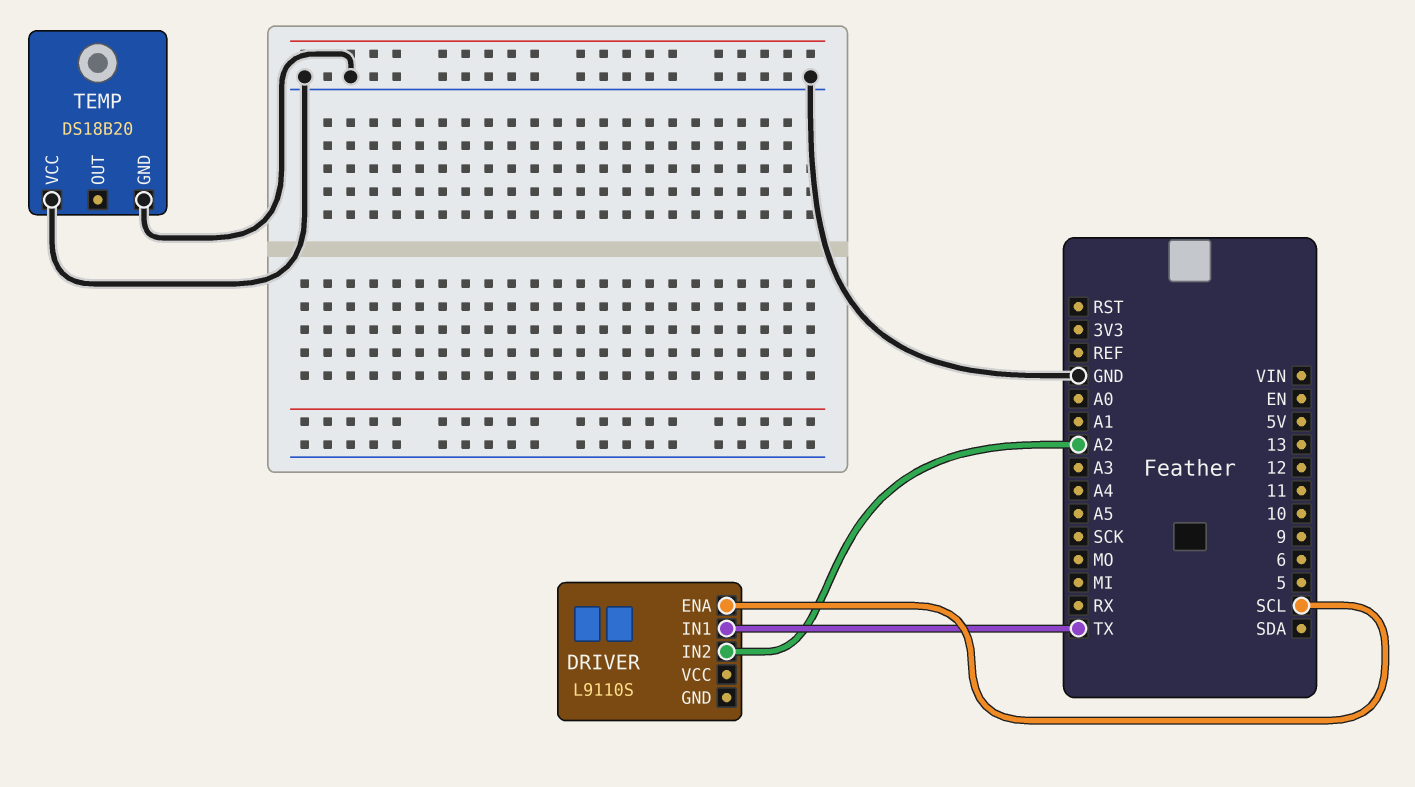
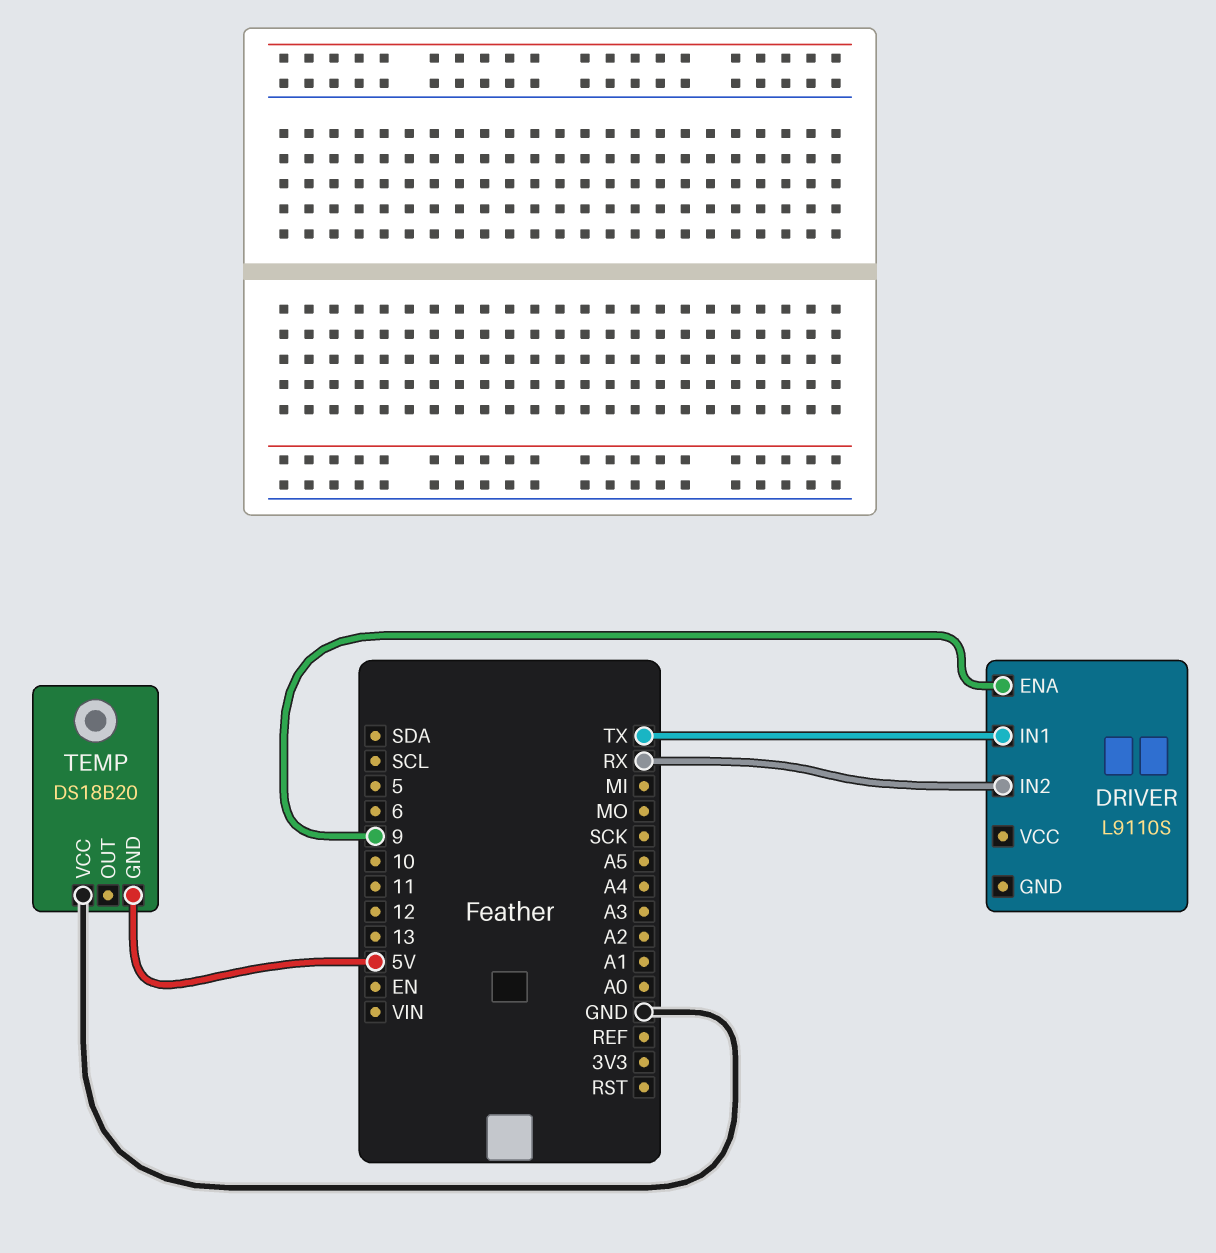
DRIVER pin ENA: SCL -> 9
DRIVER pin IN2: A2 -> RX
TEMP pin GND: GND -> 5V

